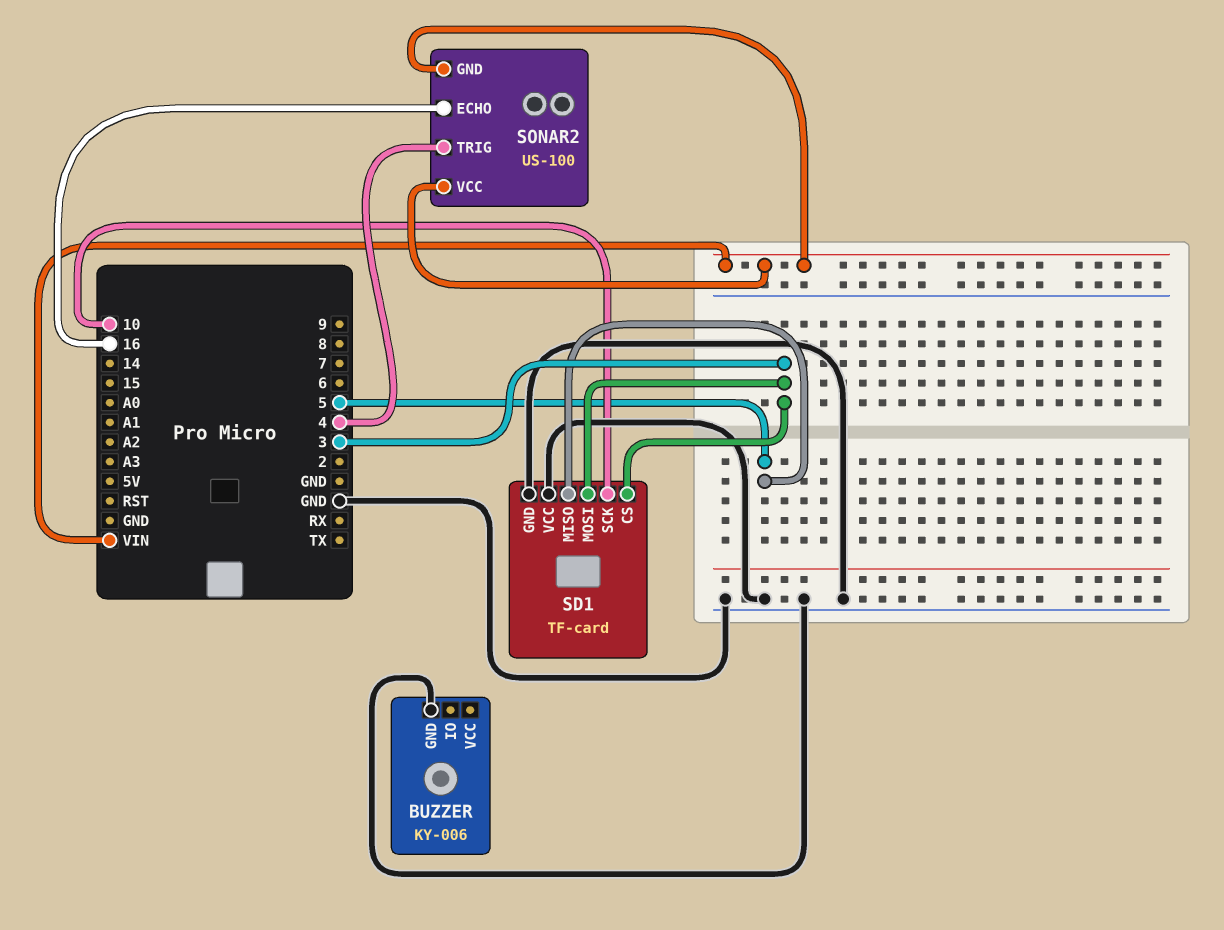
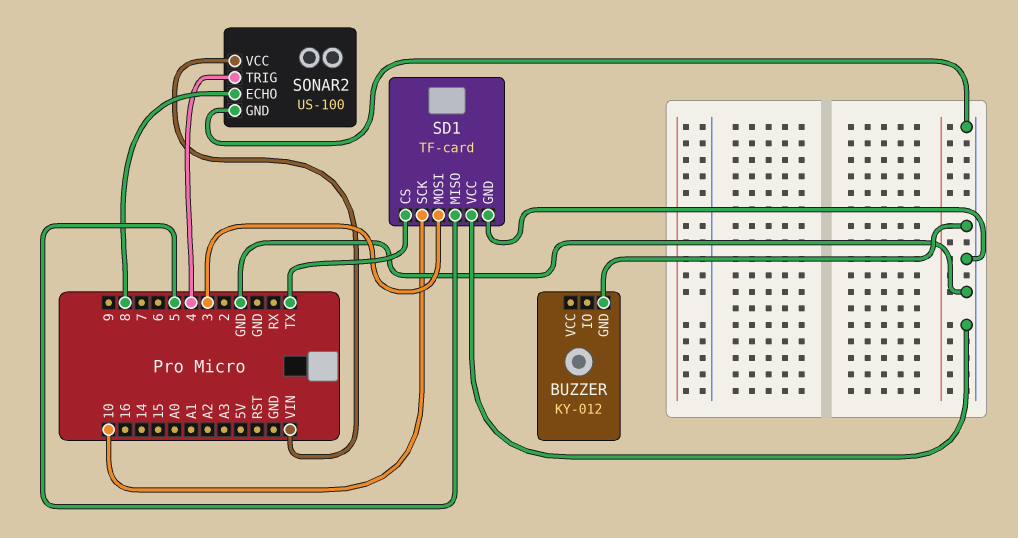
BUZZER: KY-006 -> KY-012
SD1 pin CS: 3 -> TX
SONAR2 pin ECHO: 16 -> 8
SONAR2 pin GND: VIN -> GND

